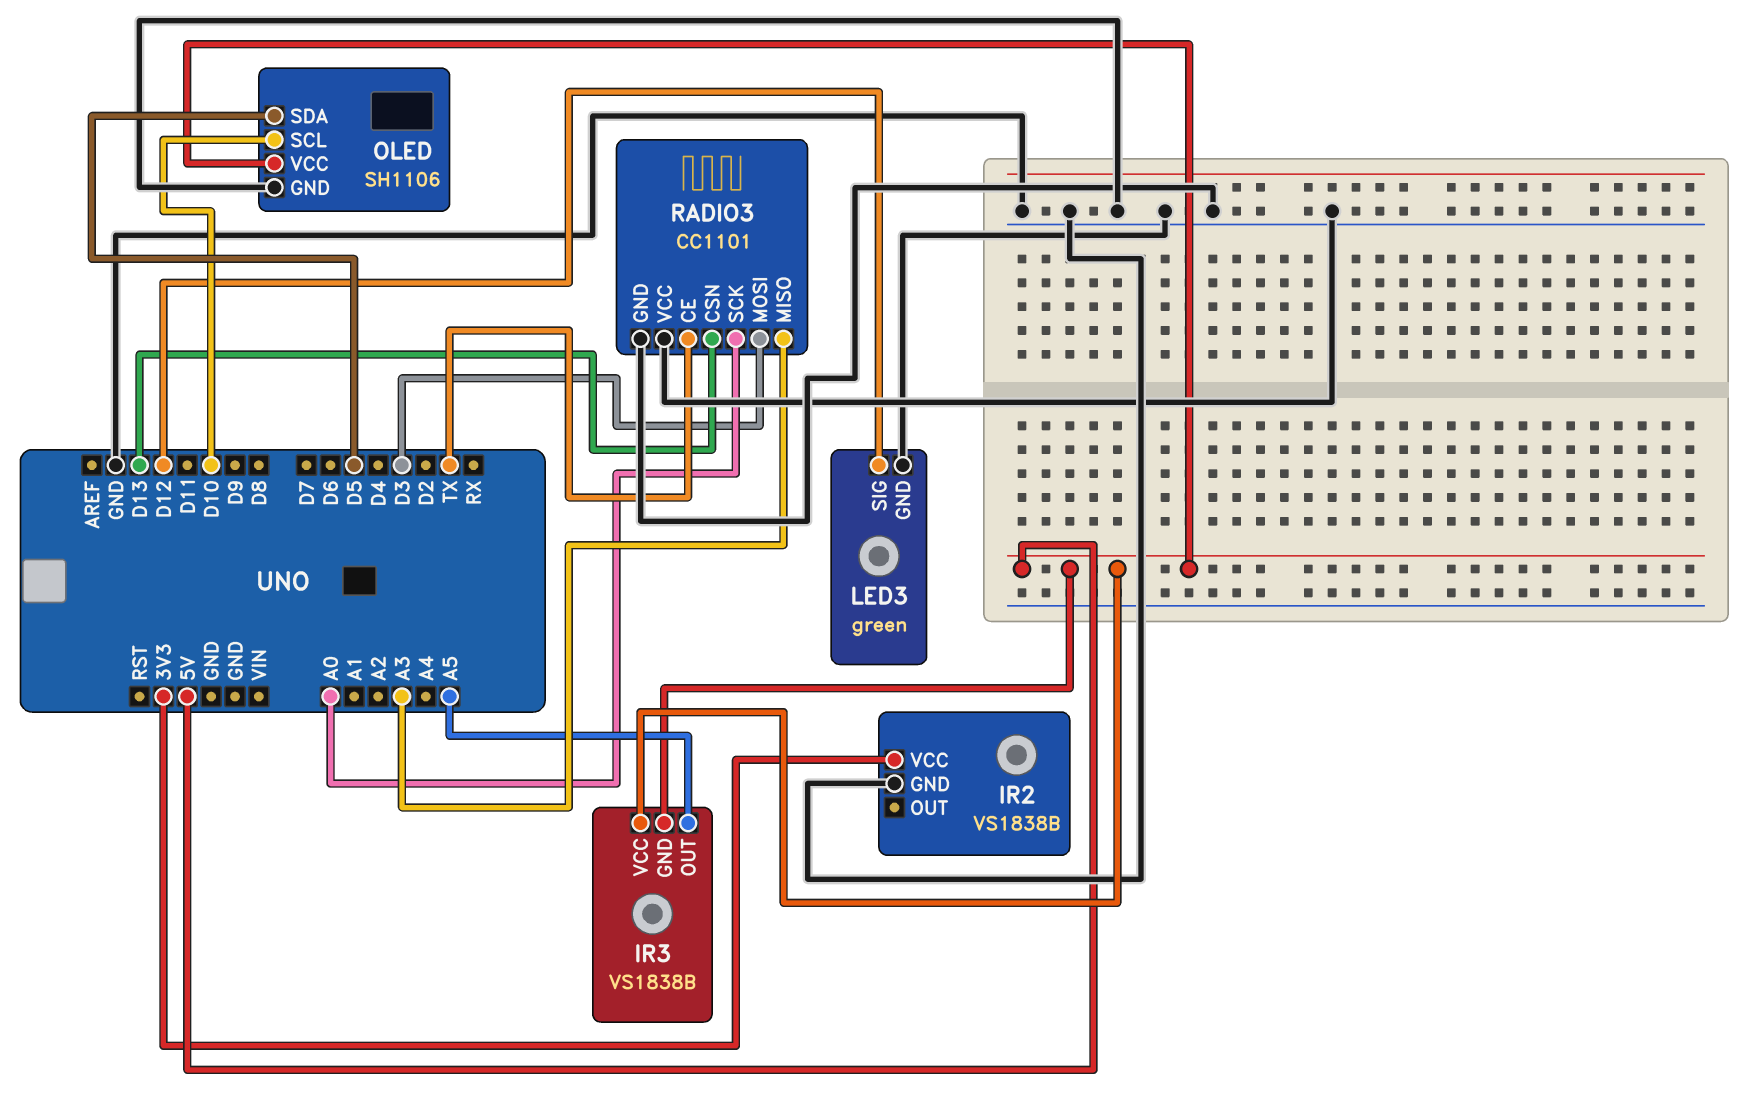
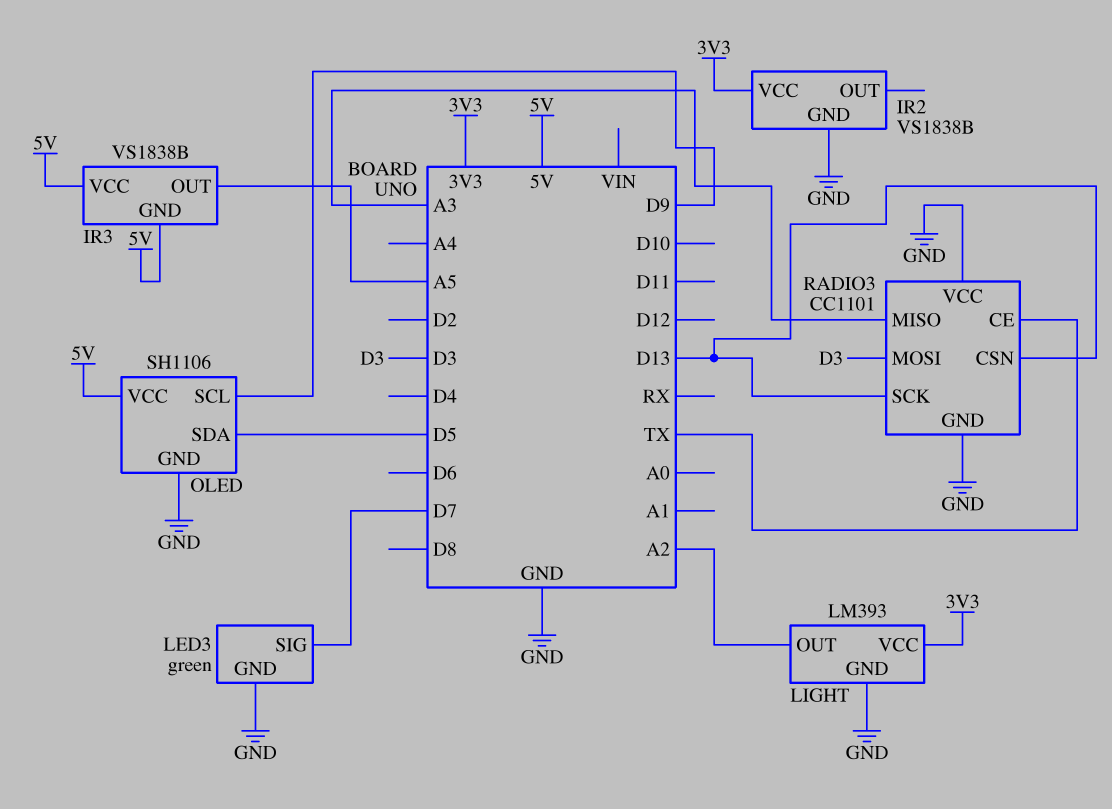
LED3 pin SIG: D12 -> D7
LIGHT: none -> LM393
LIGHT pin GND: none -> GND
LIGHT pin OUT: none -> A2
LIGHT pin VCC: none -> 3V3
OLED pin SCL: D10 -> D9
RADIO3 pin SCK: A0 -> D13

